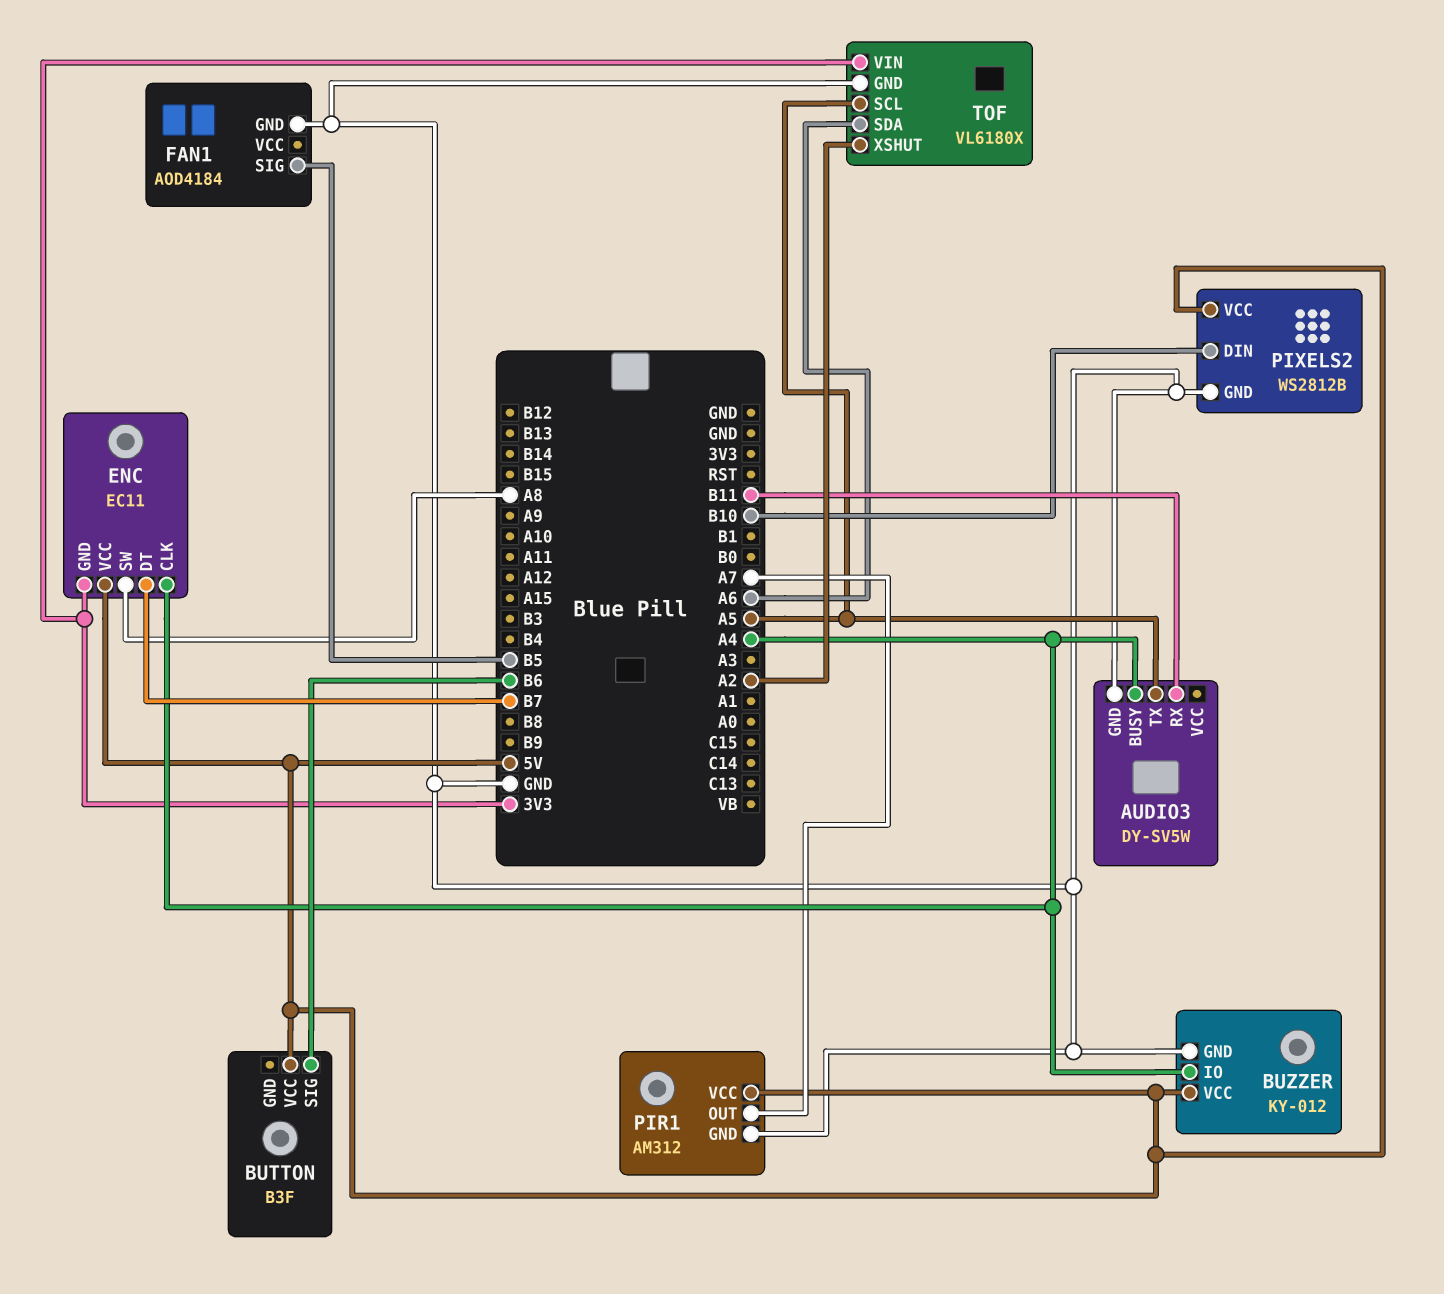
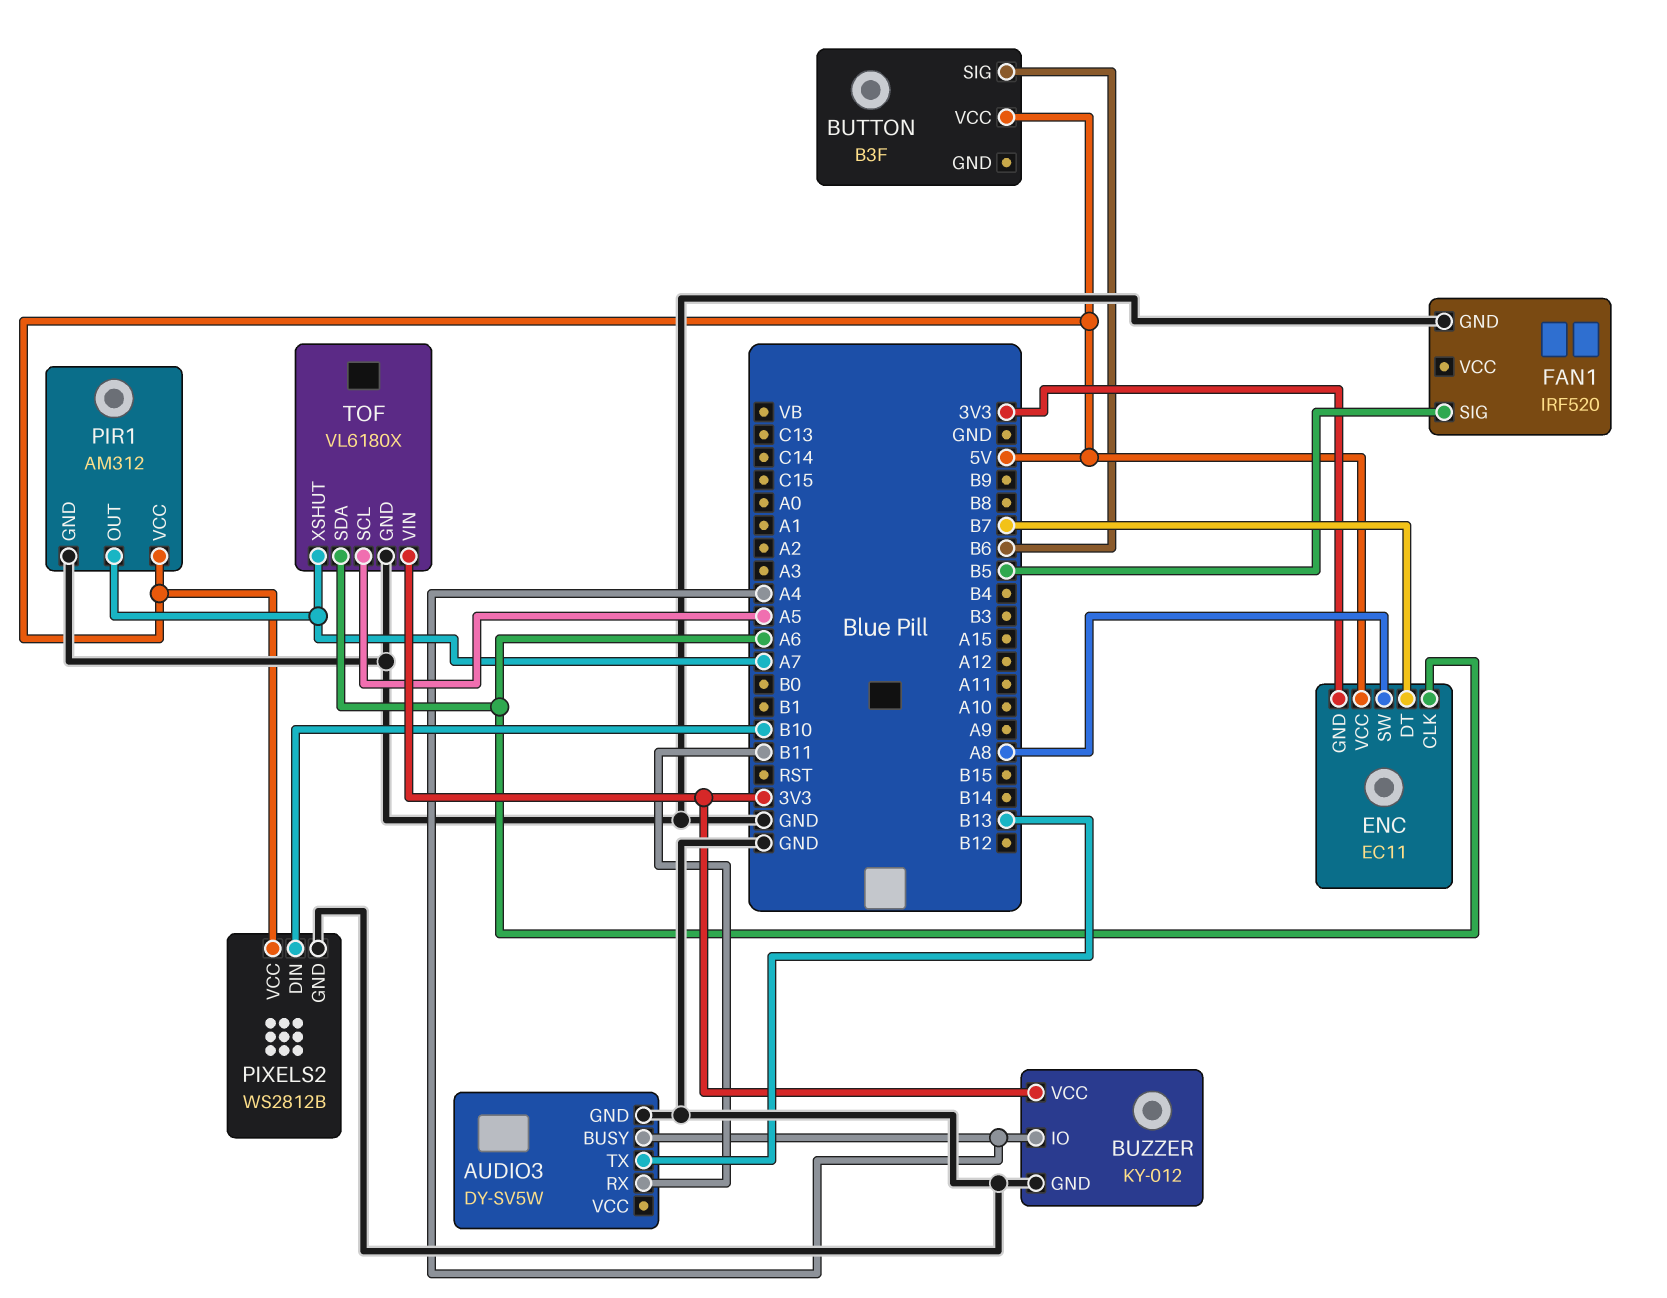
AUDIO3 pin TX: A5 -> B13
BUZZER pin VCC: 5V -> 3V3
ENC pin CLK: A4 -> A6
FAN1: AOD4184 -> IRF520
TOF pin XSHUT: A2 -> A7

